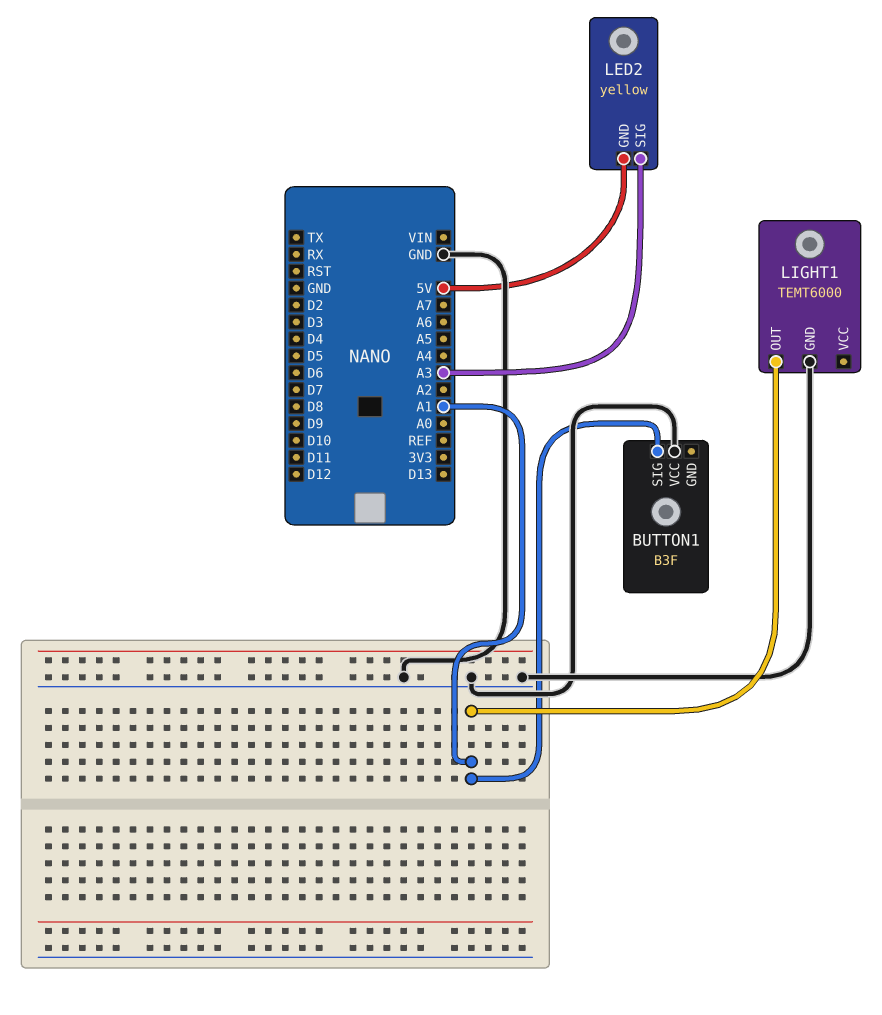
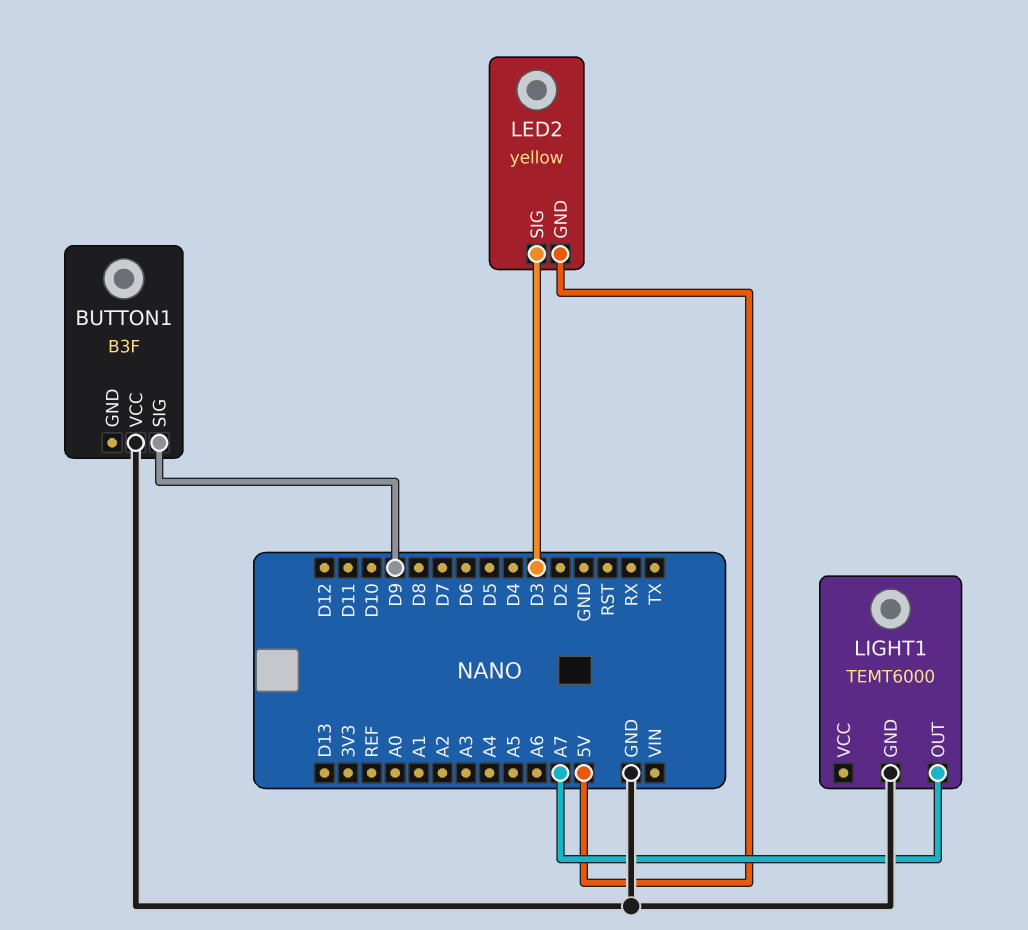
BUTTON1 pin SIG: A1 -> D9
LED2 pin SIG: A3 -> D3
LIGHT1 pin OUT: A1 -> A7

